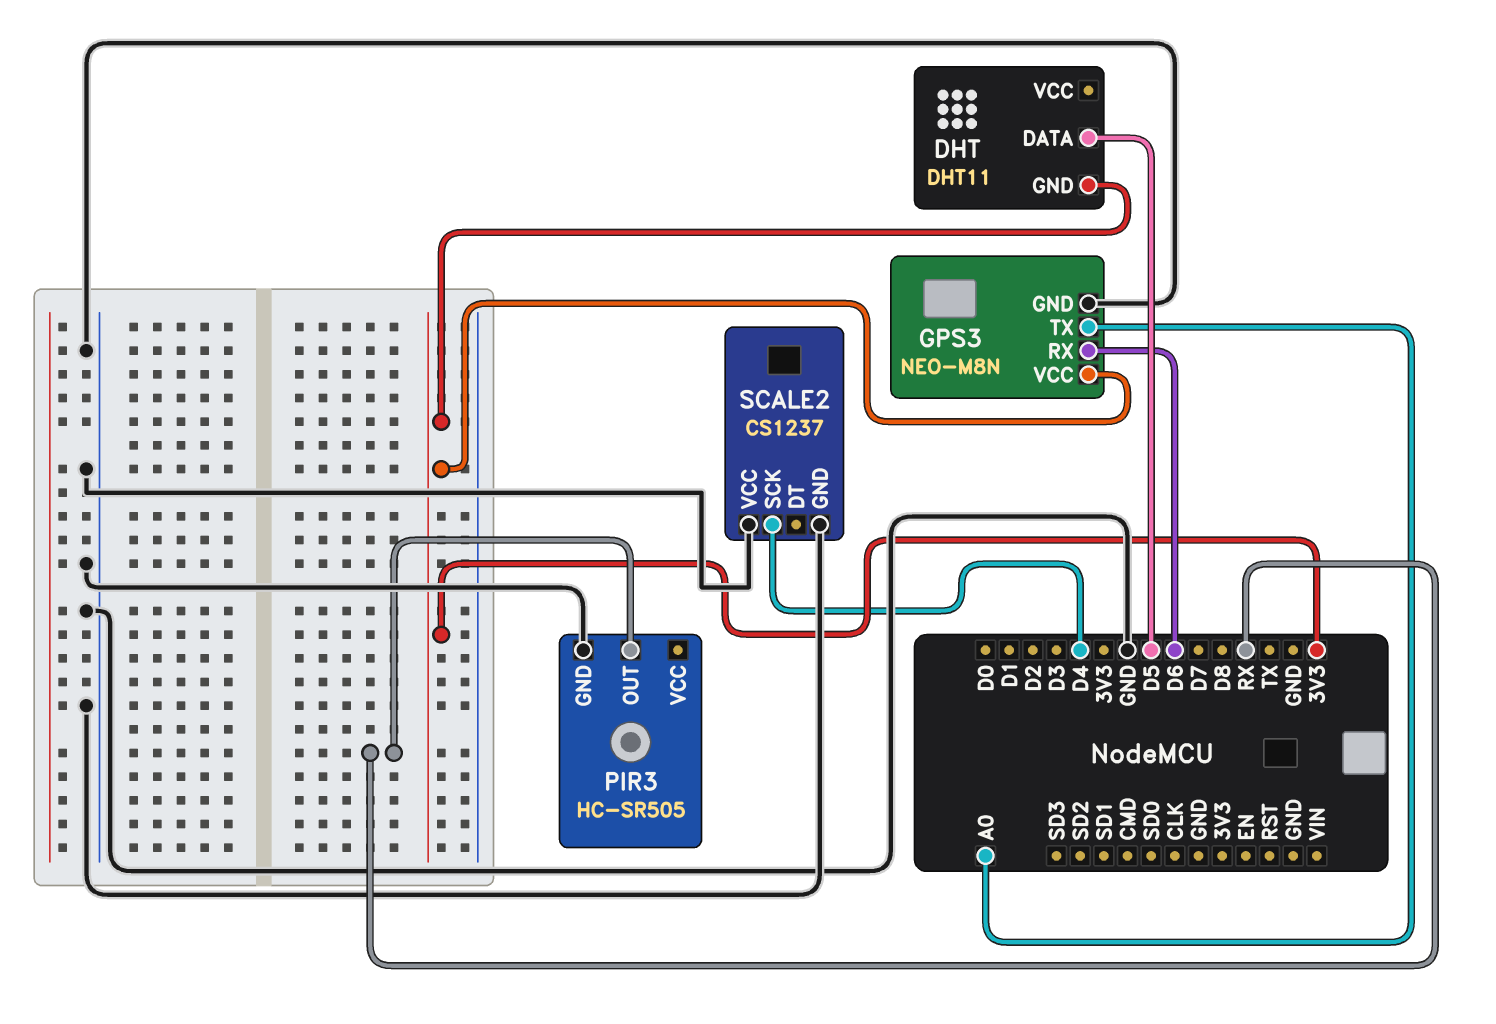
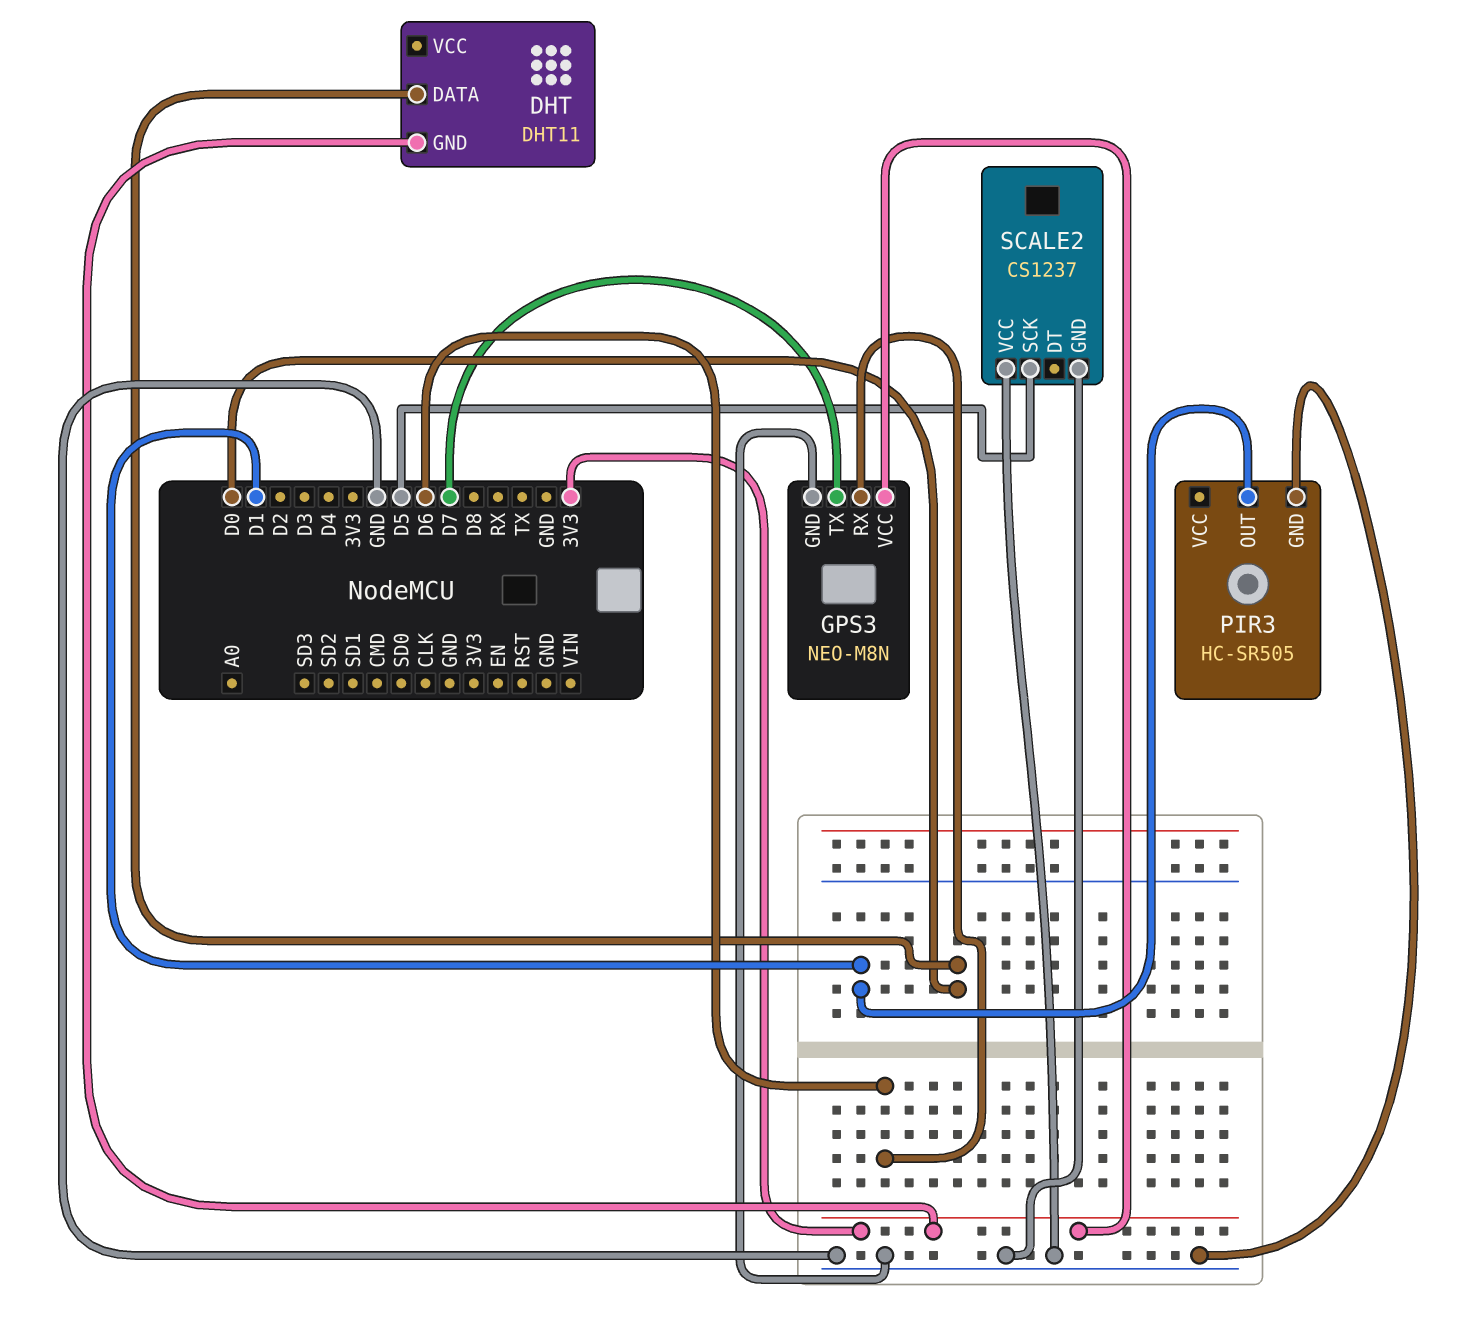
DHT pin DATA: D5 -> D0
GPS3 pin TX: A0 -> D7
PIR3 pin OUT: RX -> D1
SCALE2 pin SCK: D4 -> D5

